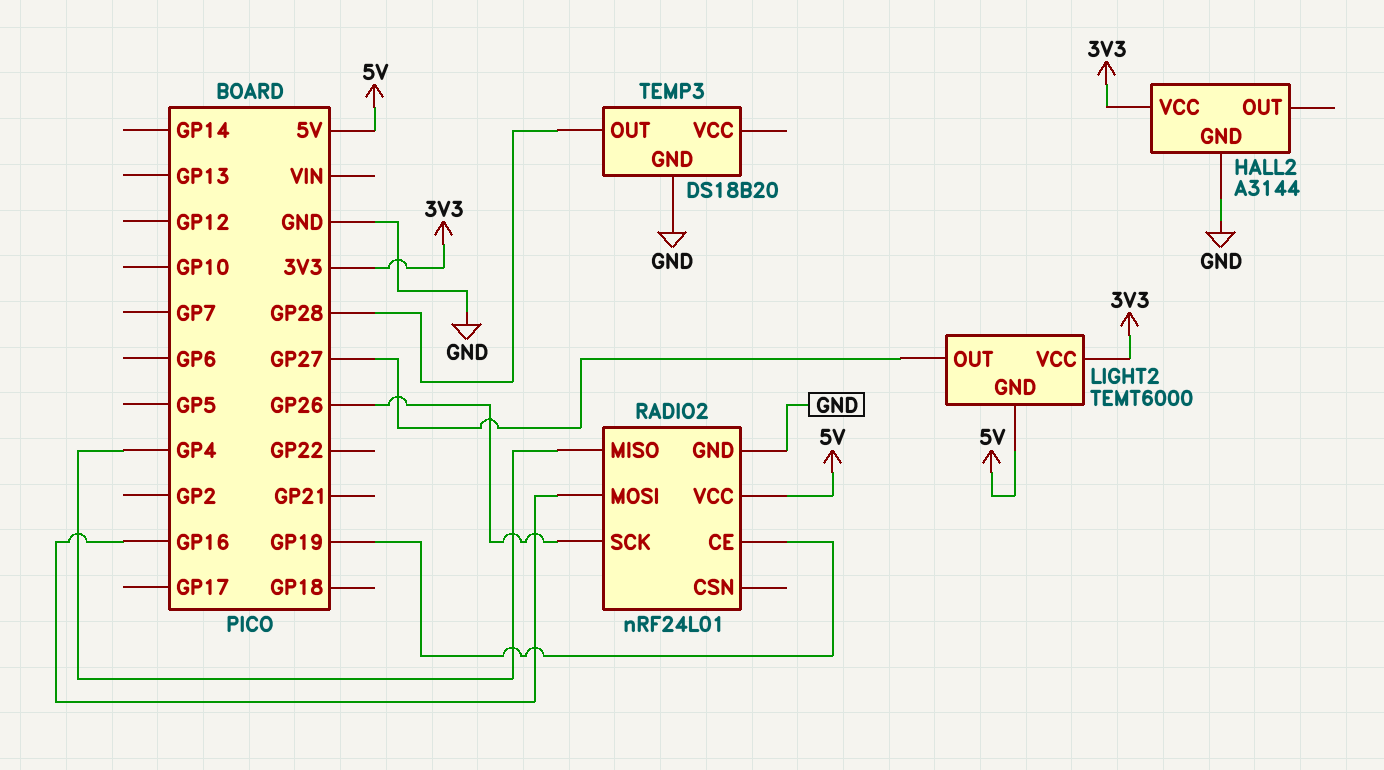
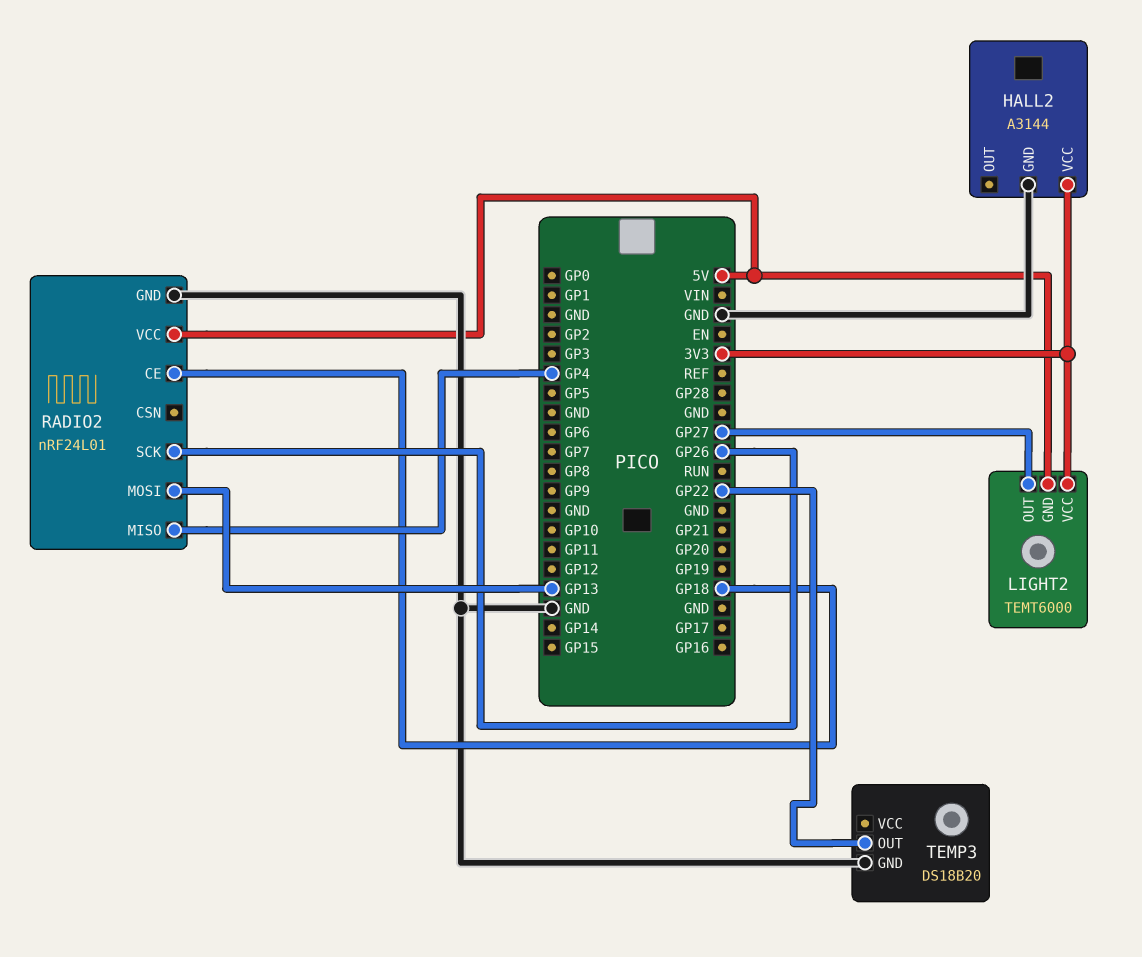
RADIO2 pin CE: GP19 -> GP18
RADIO2 pin MOSI: GP16 -> GP13
TEMP3 pin OUT: GP28 -> GP22

